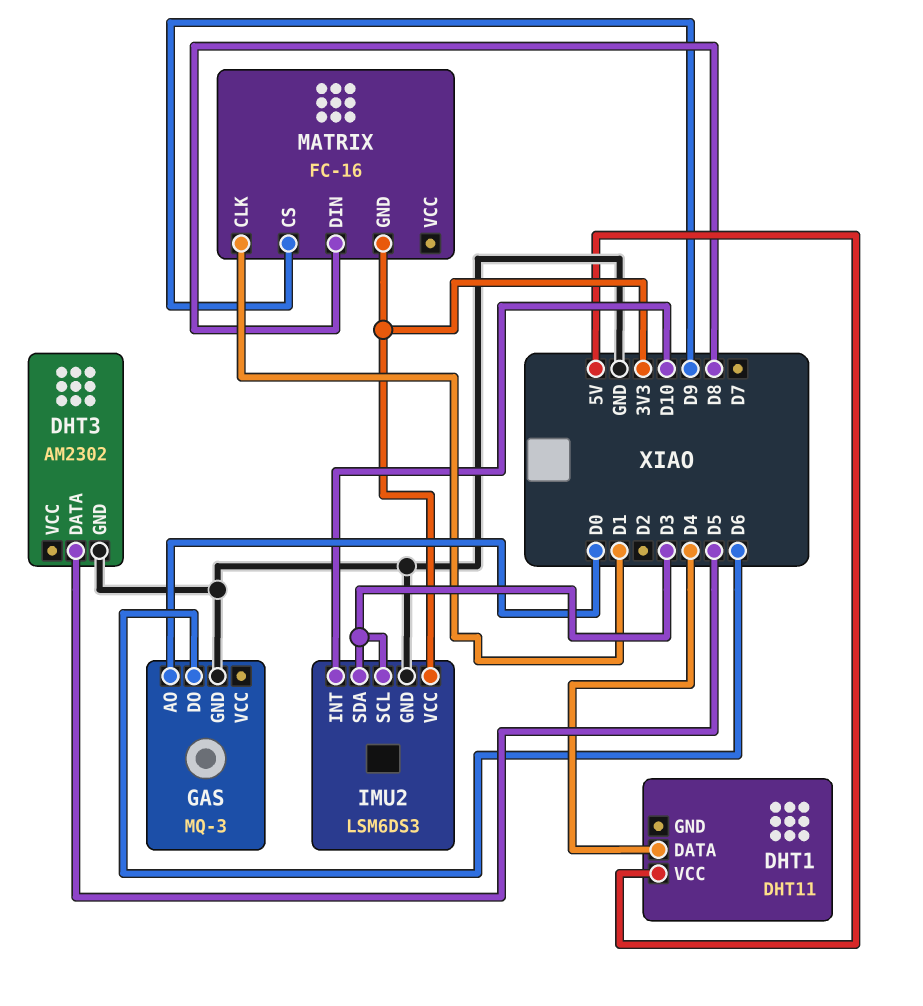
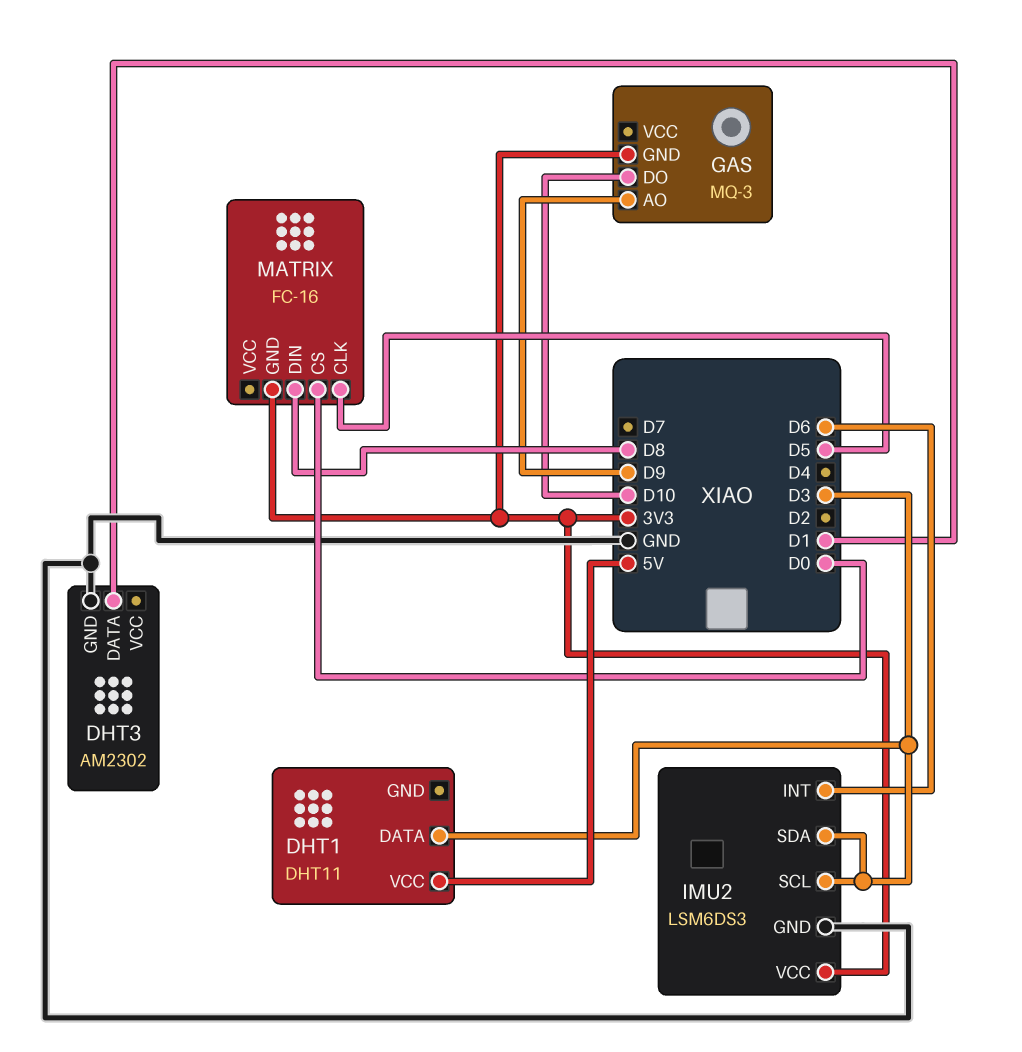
DHT1 pin DATA: D4 -> D3
DHT3 pin DATA: D5 -> D1
GAS pin AO: D0 -> D9
GAS pin DO: D6 -> D10
GAS pin GND: GND -> 3V3
IMU2 pin INT: D10 -> D6
MATRIX pin CLK: D1 -> D5
MATRIX pin CS: D9 -> D0

